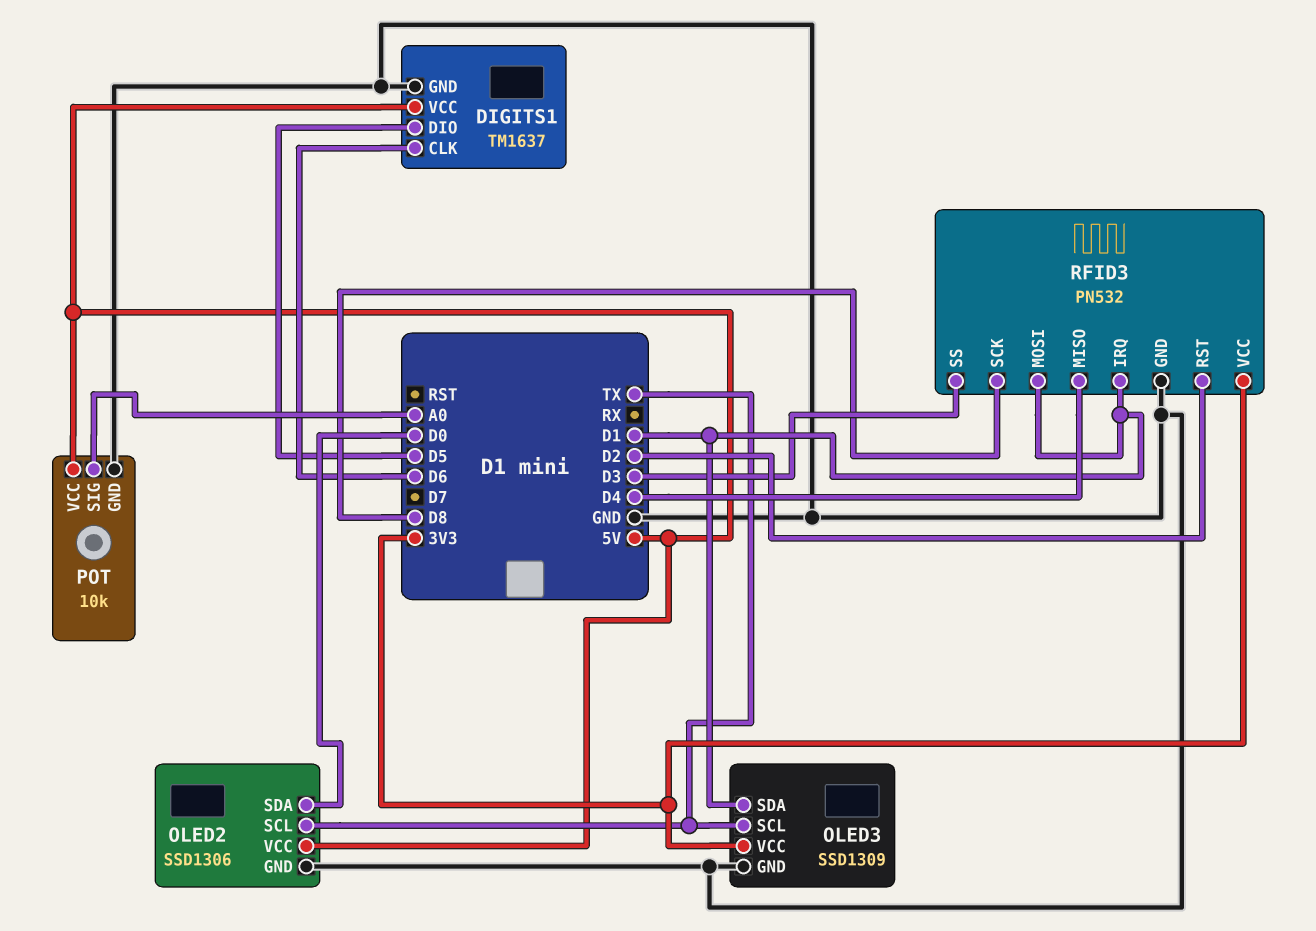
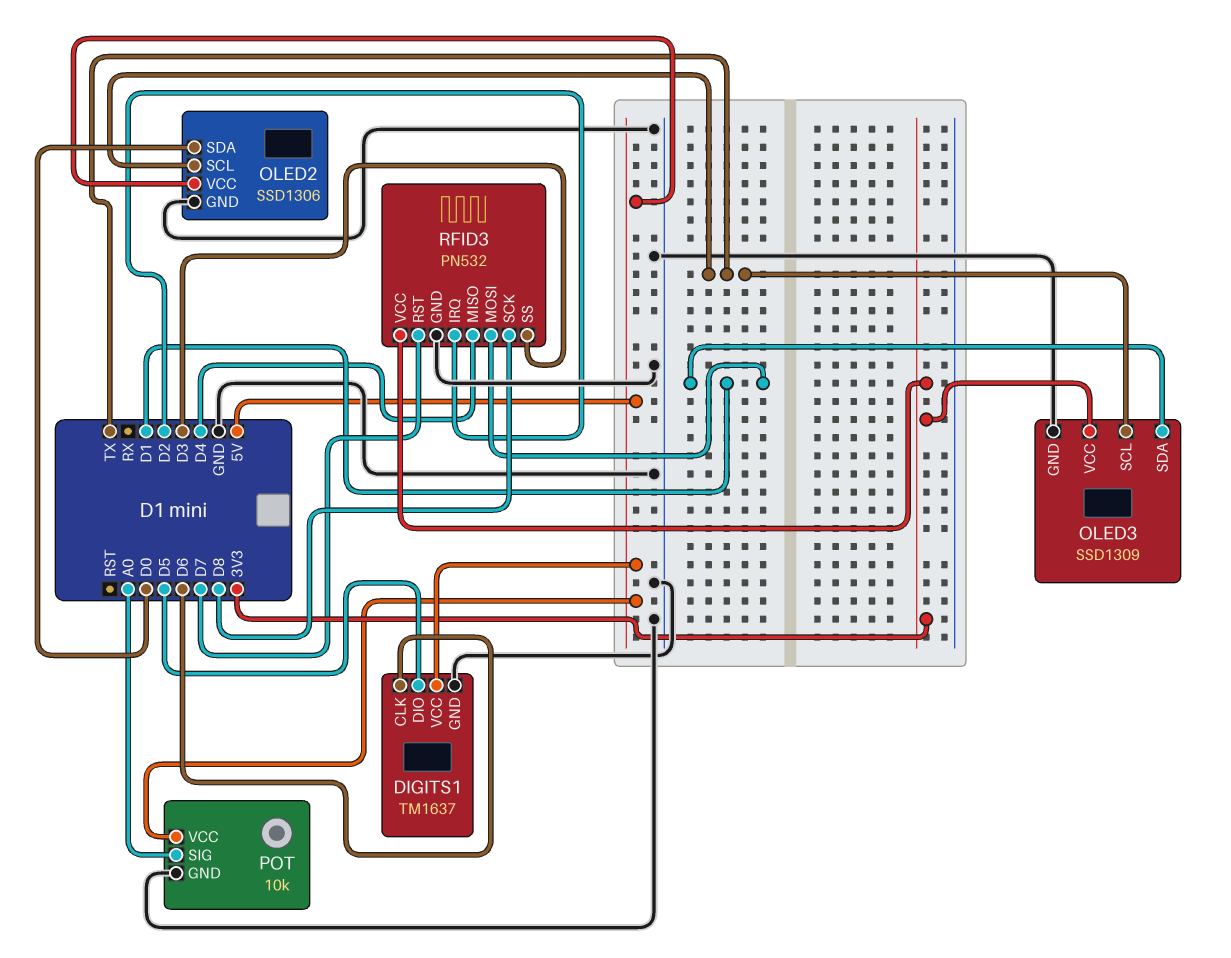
RFID3 pin IRQ: D1 -> D2
RFID3 pin RST: D2 -> D7

